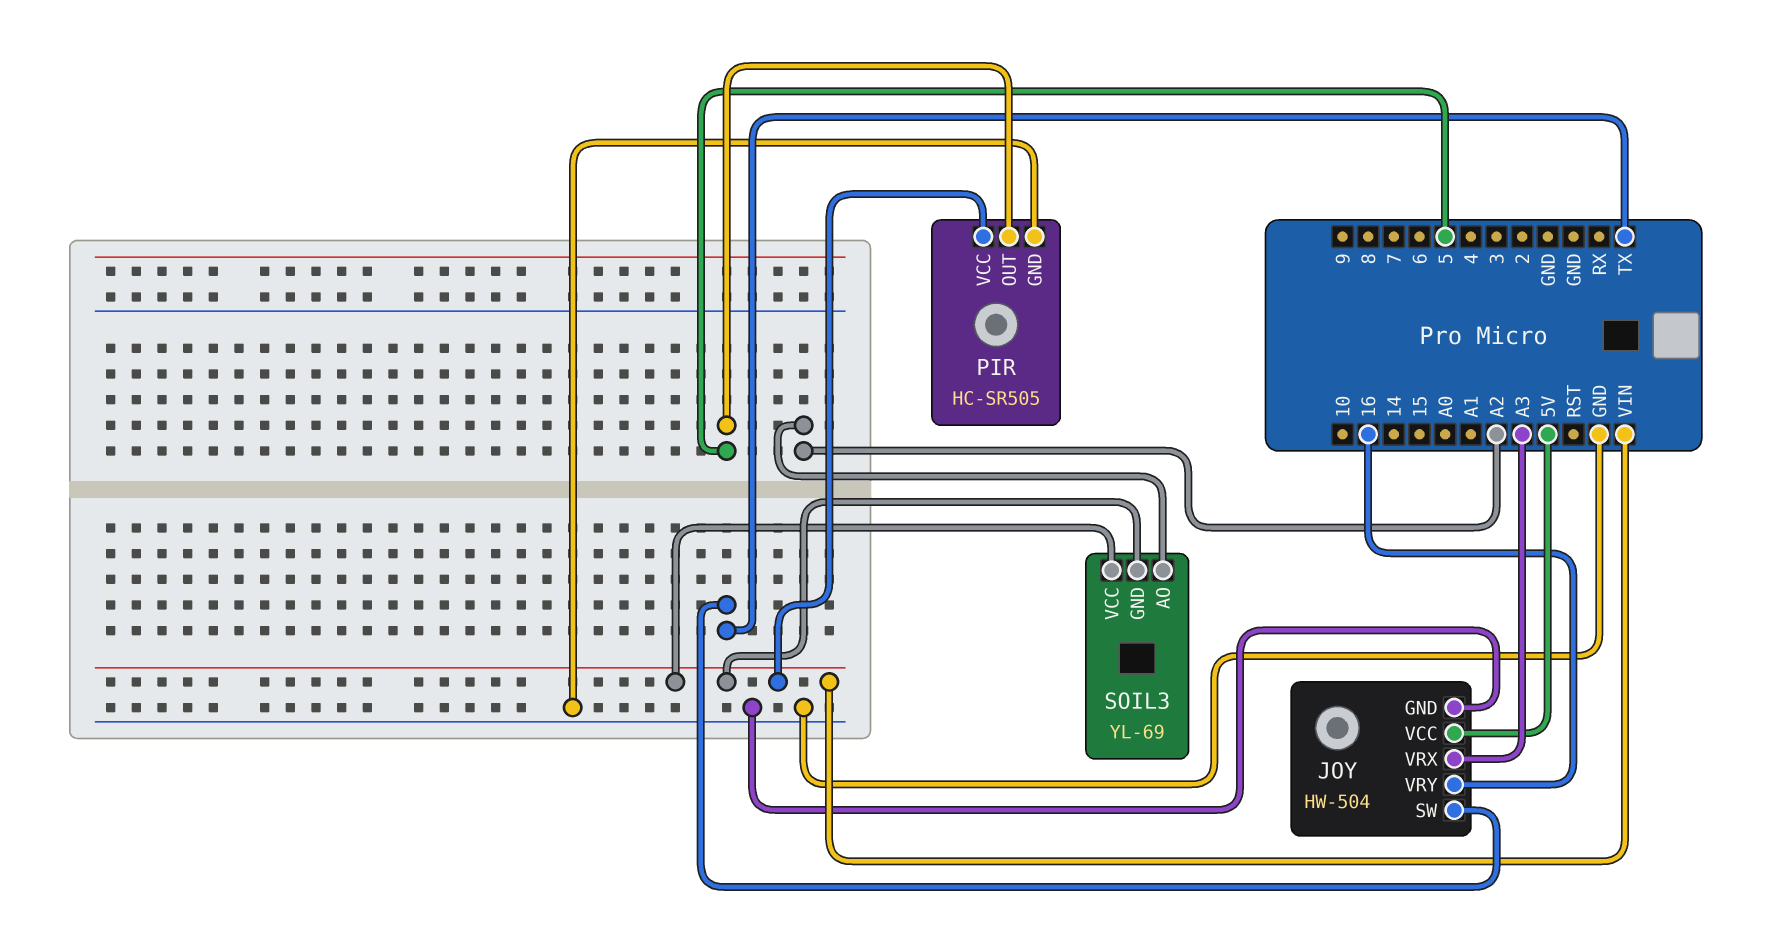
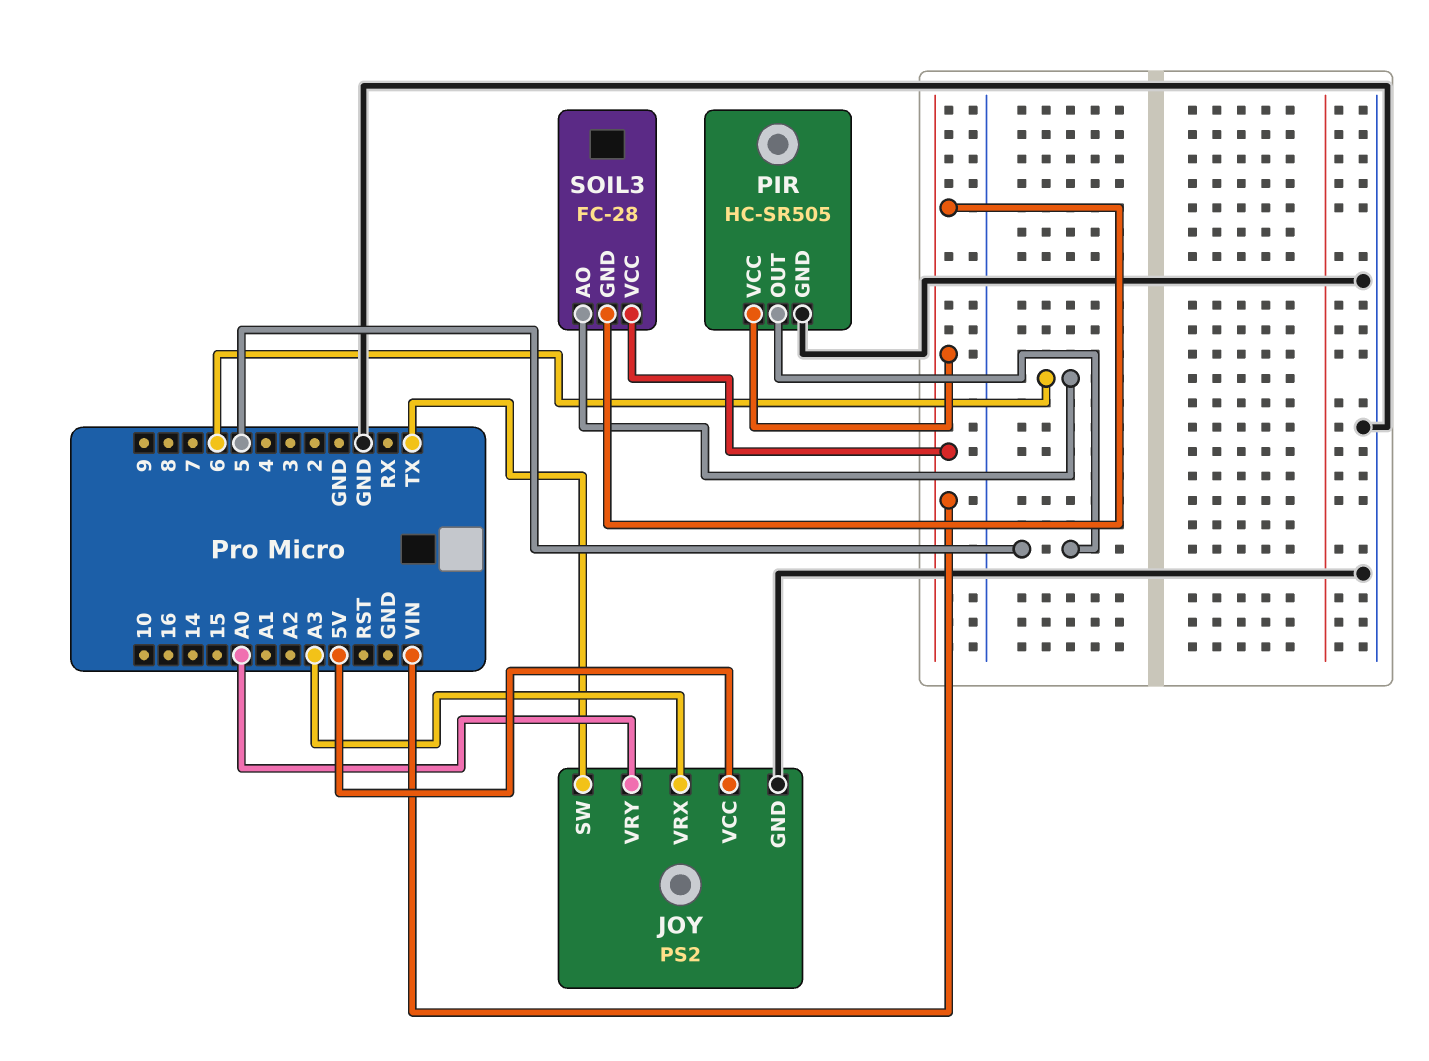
JOY: HW-504 -> PS2
JOY pin VRY: 16 -> A0
SOIL3: YL-69 -> FC-28
SOIL3 pin AO: A2 -> 6

